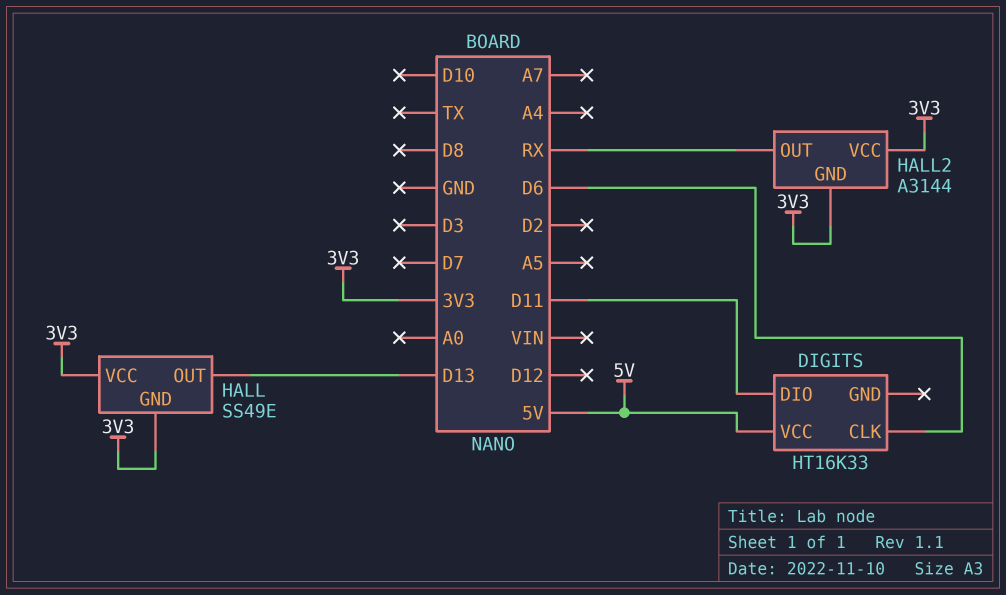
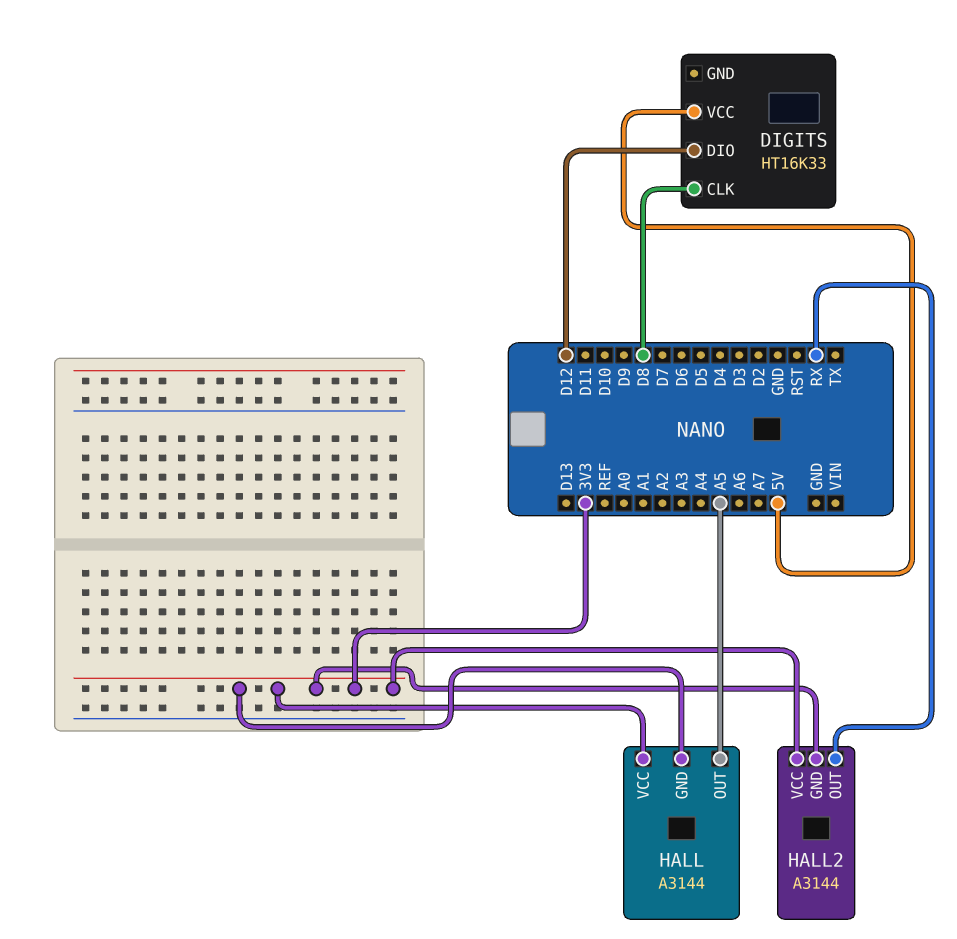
DIGITS pin CLK: D6 -> D8
DIGITS pin DIO: D11 -> D12
HALL: SS49E -> A3144
HALL pin OUT: D13 -> A5

